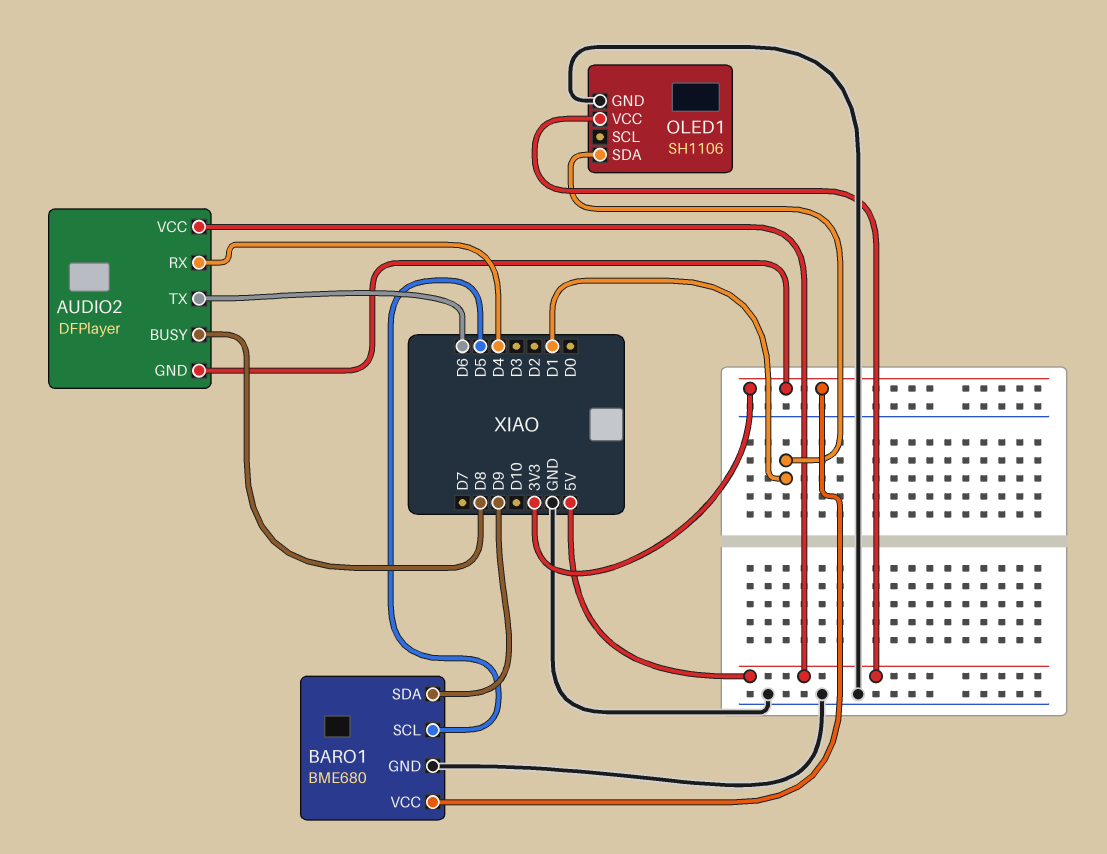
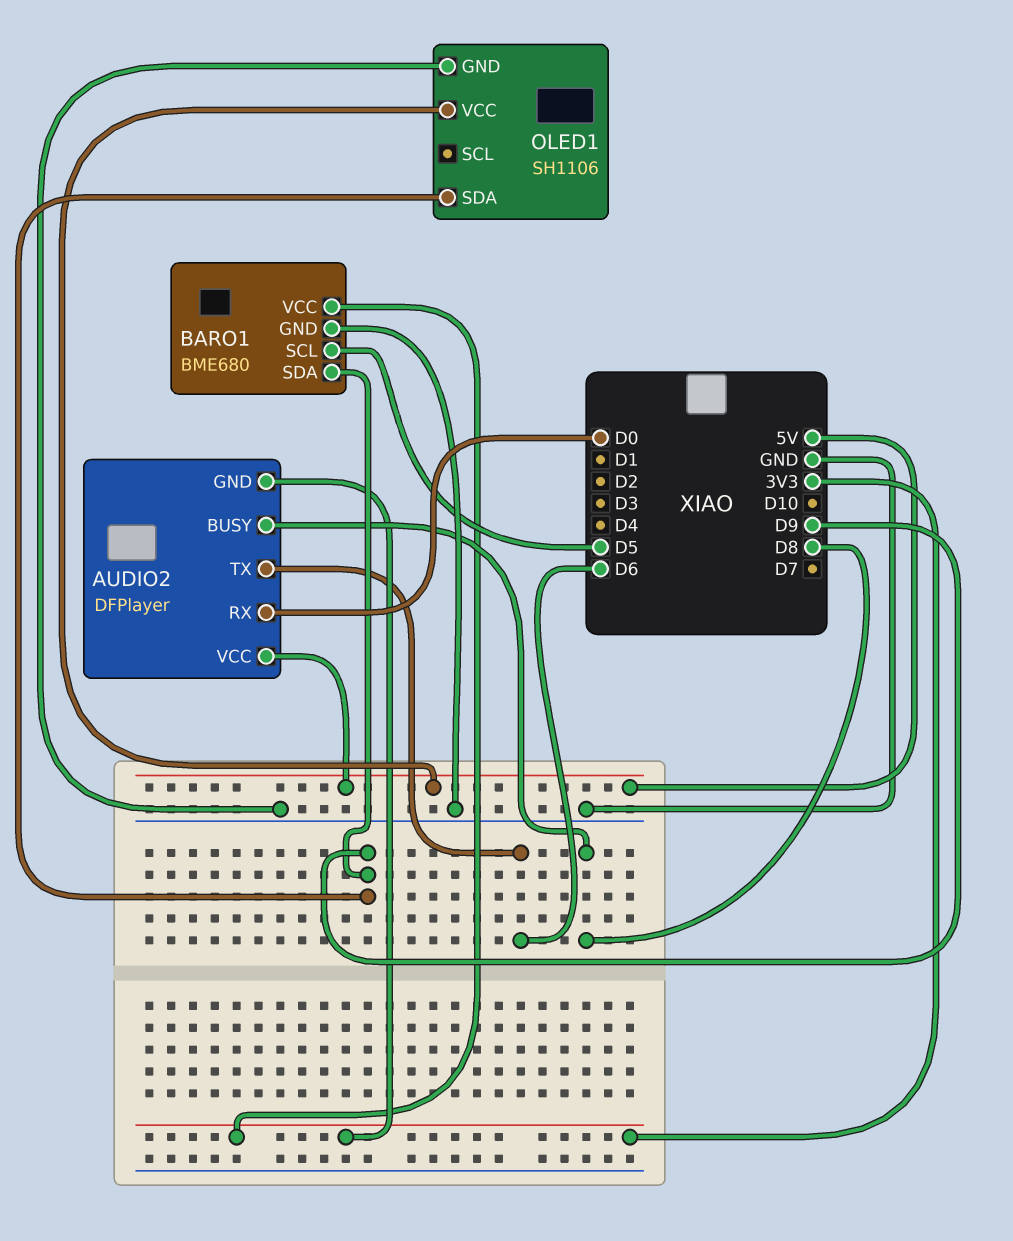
AUDIO2 pin RX: D4 -> D0
OLED1 pin SDA: D1 -> D9

